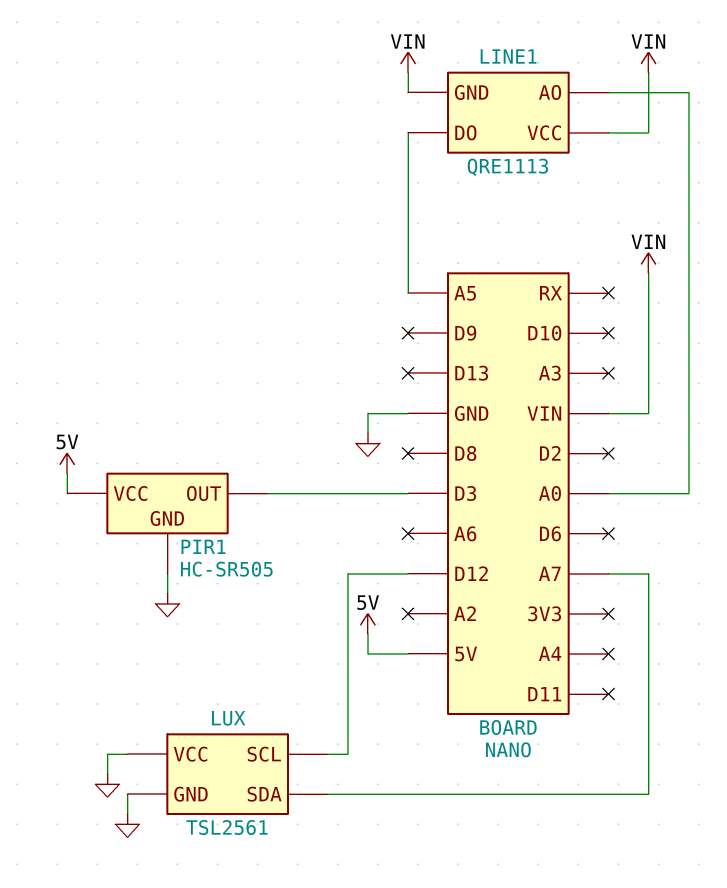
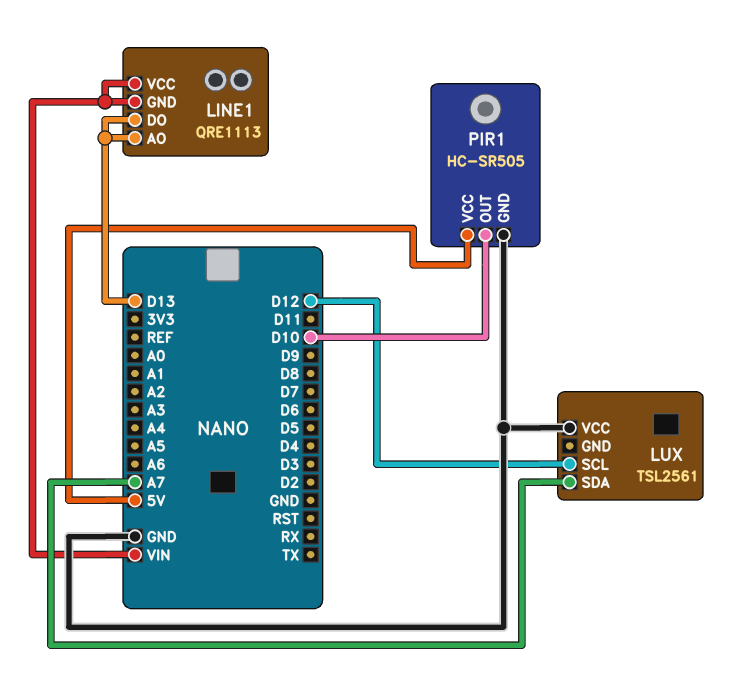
LINE1 pin AO: A0 -> D13
LINE1 pin DO: A5 -> D13
LUX pin GND: GND -> none
PIR1 pin OUT: D3 -> D10

